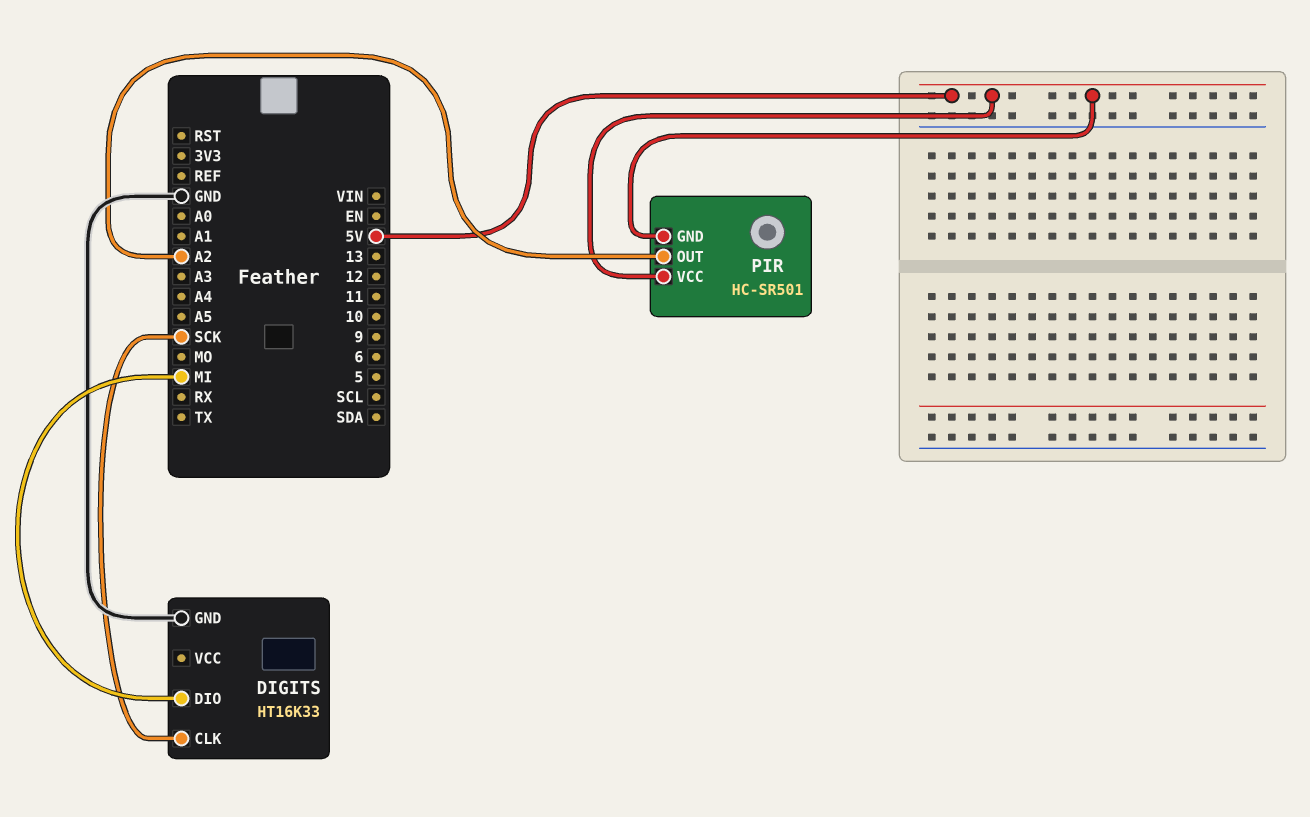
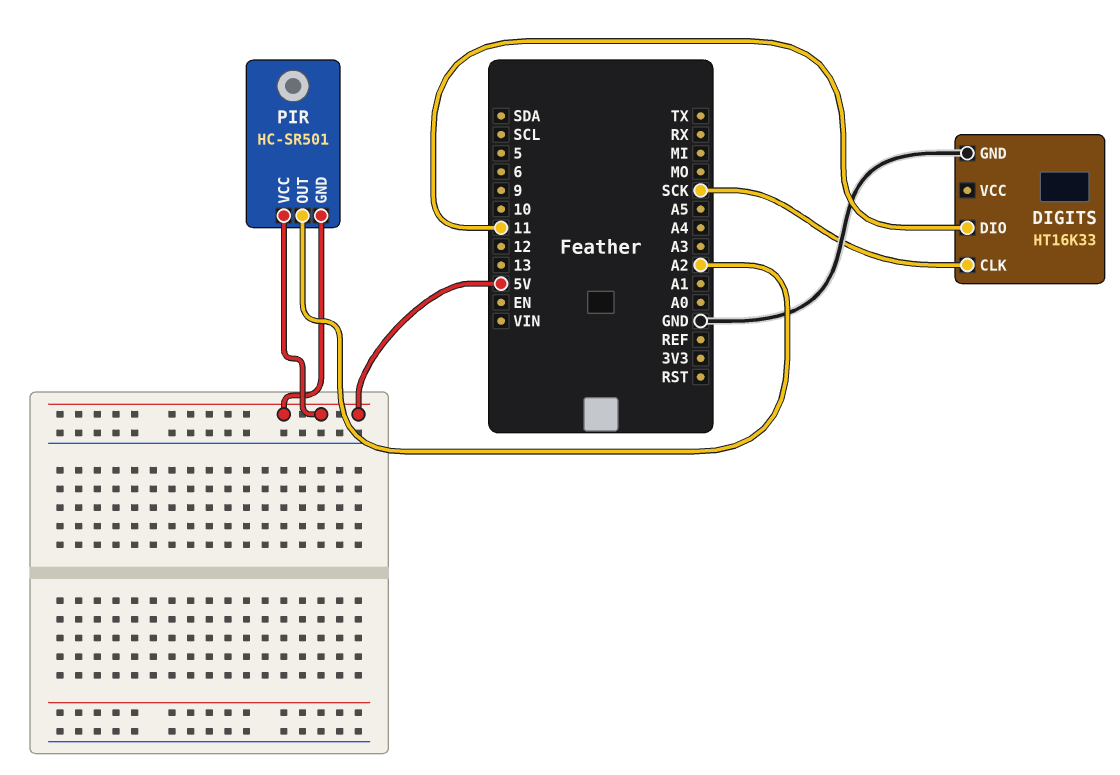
DIGITS pin DIO: MI -> 11

